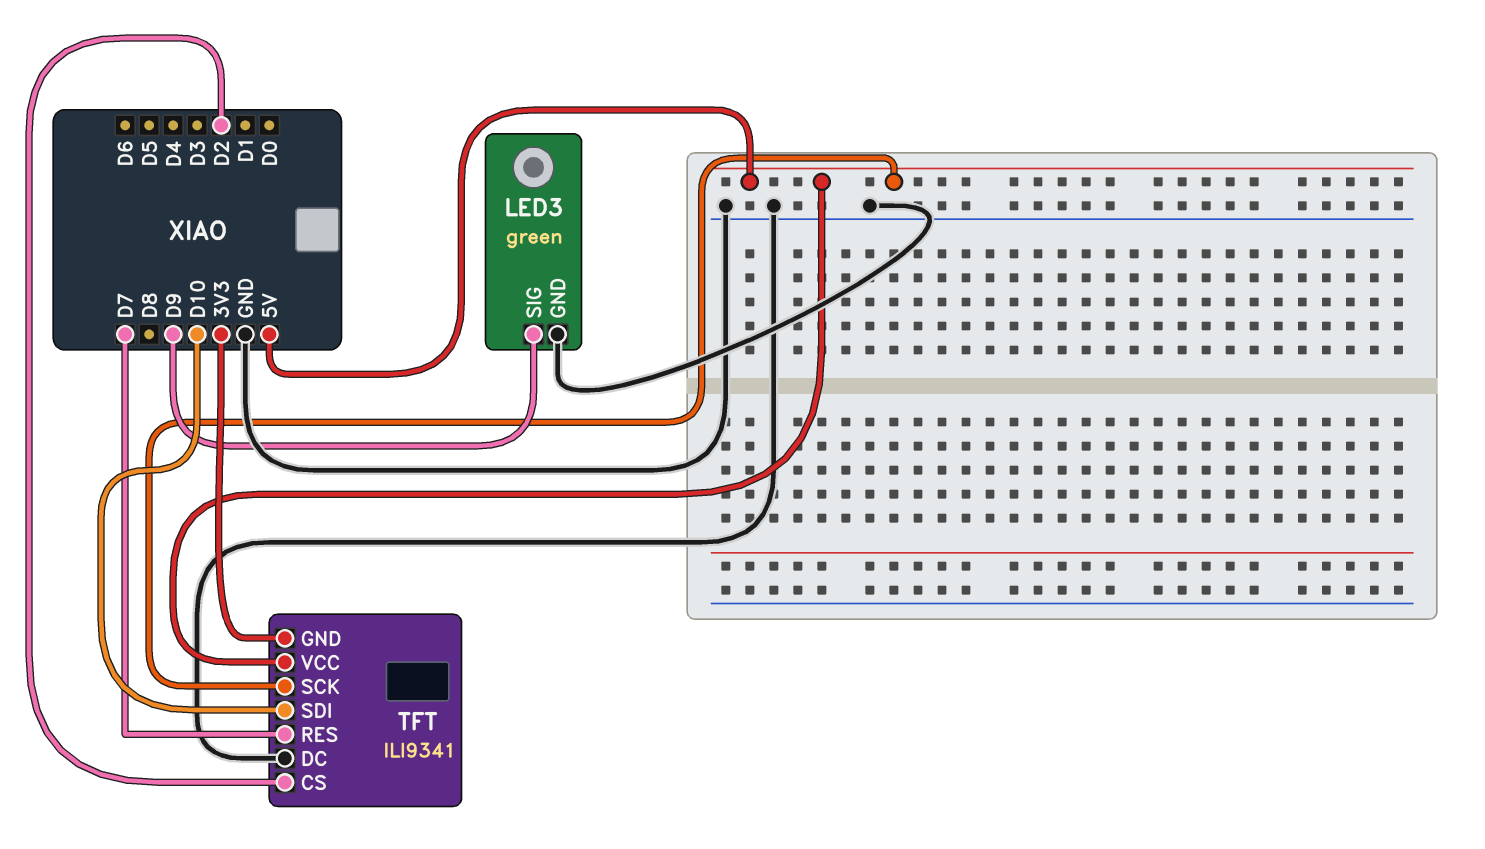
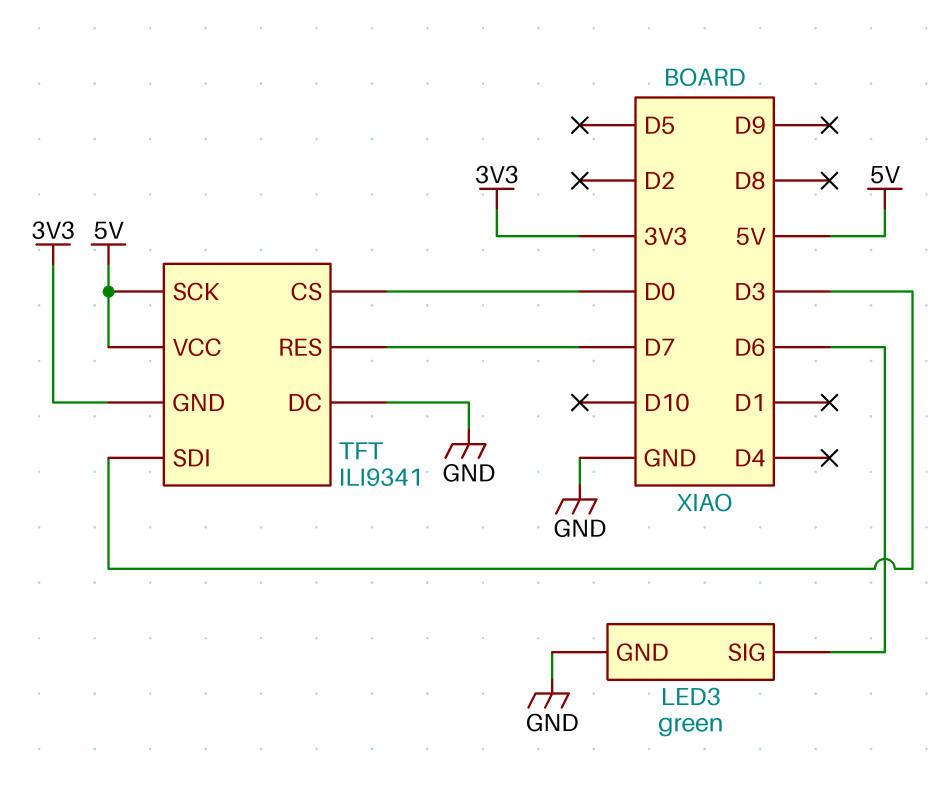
LED3 pin SIG: D9 -> D6
TFT pin CS: D2 -> D0
TFT pin SDI: D10 -> D3

